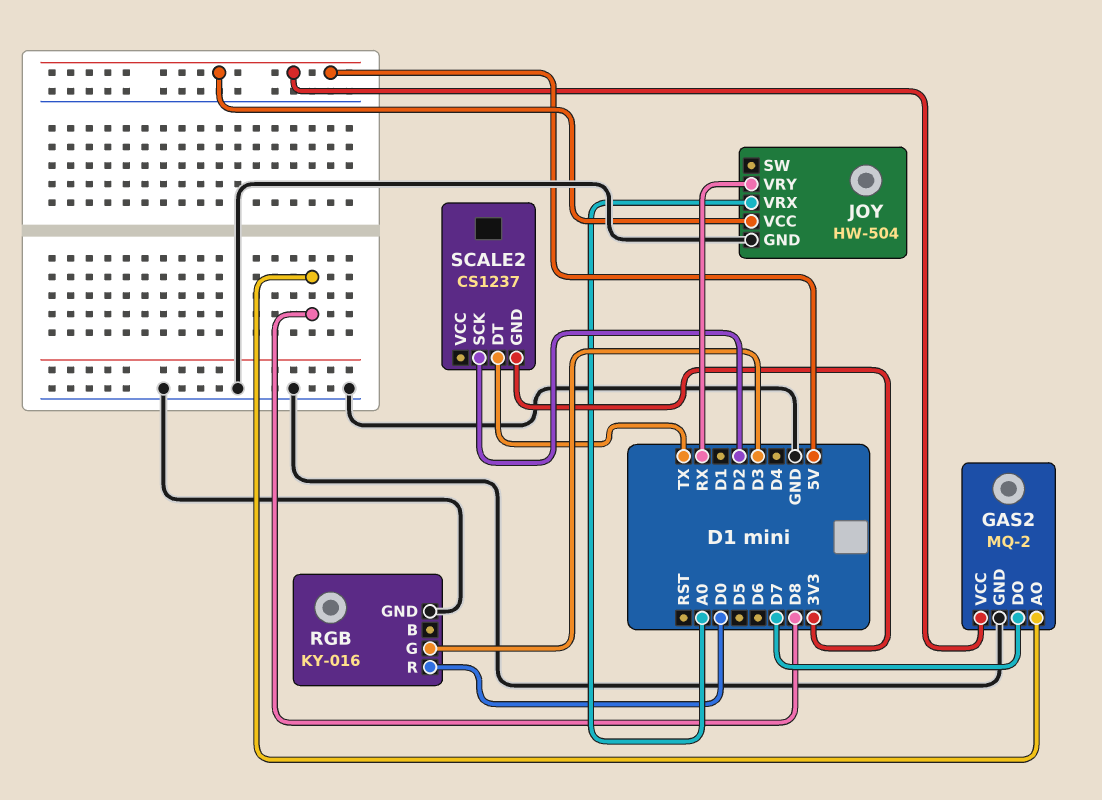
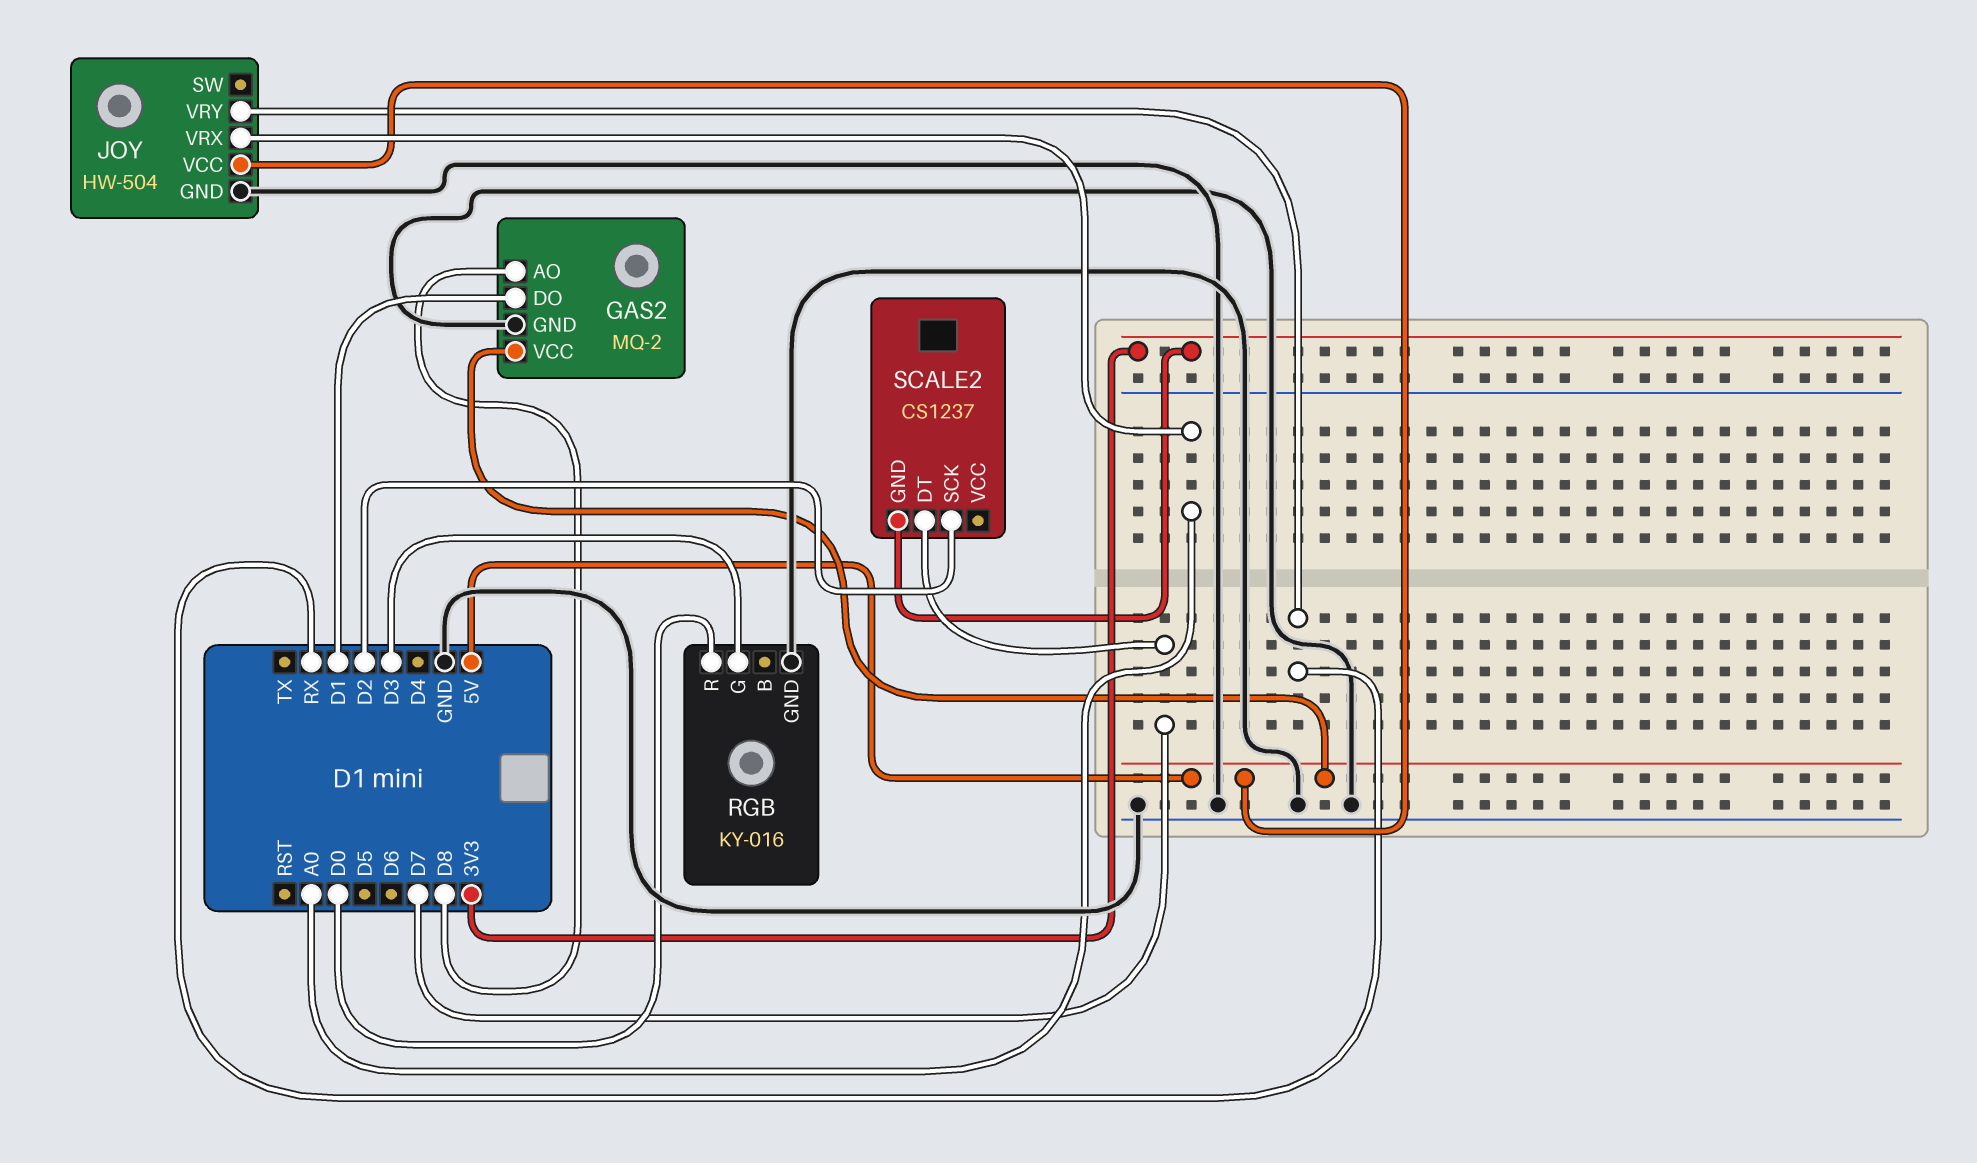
GAS2 pin DO: D7 -> D1
SCALE2 pin DT: TX -> D7

